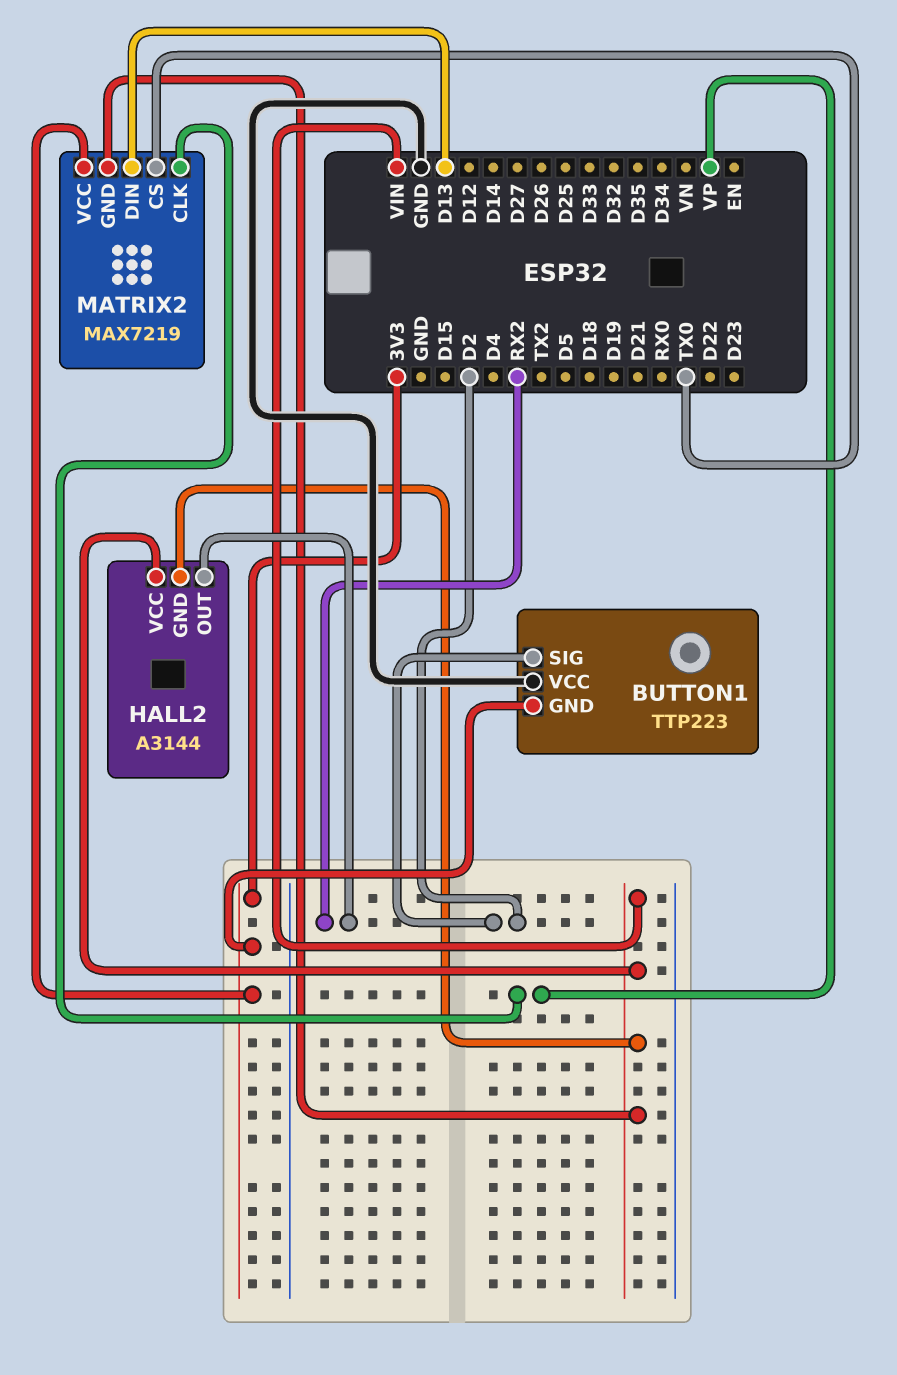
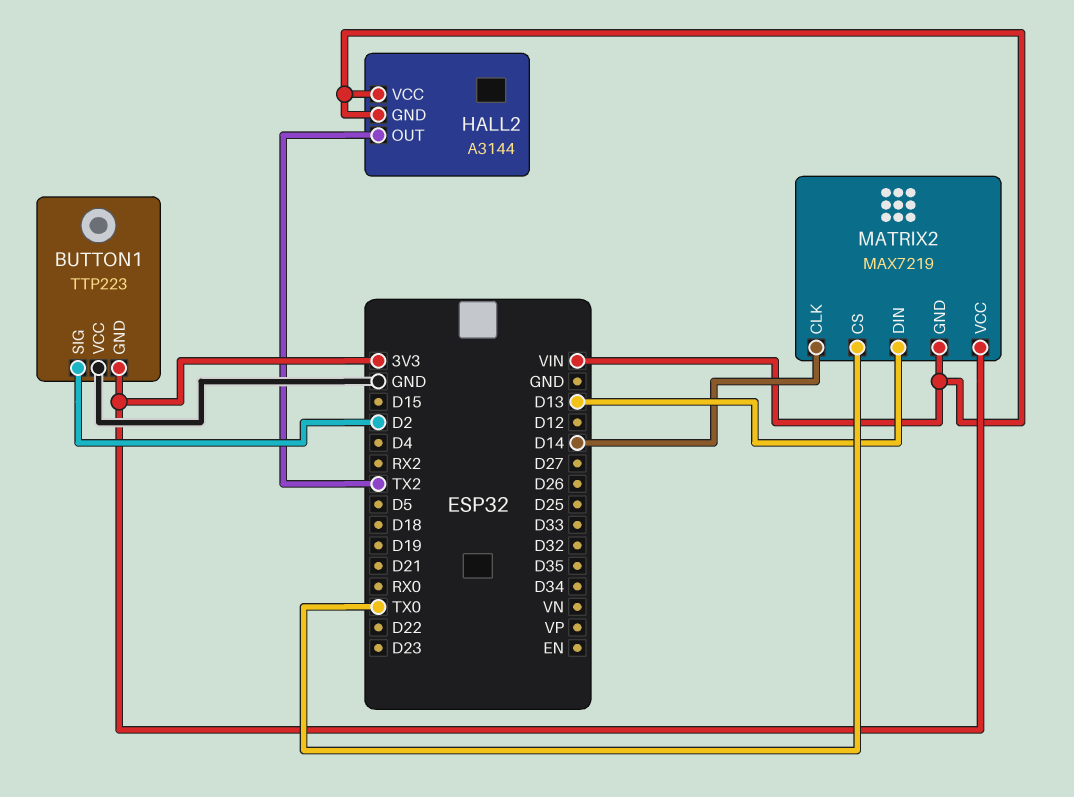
HALL2 pin OUT: RX2 -> TX2
MATRIX2 pin CLK: VP -> D14

